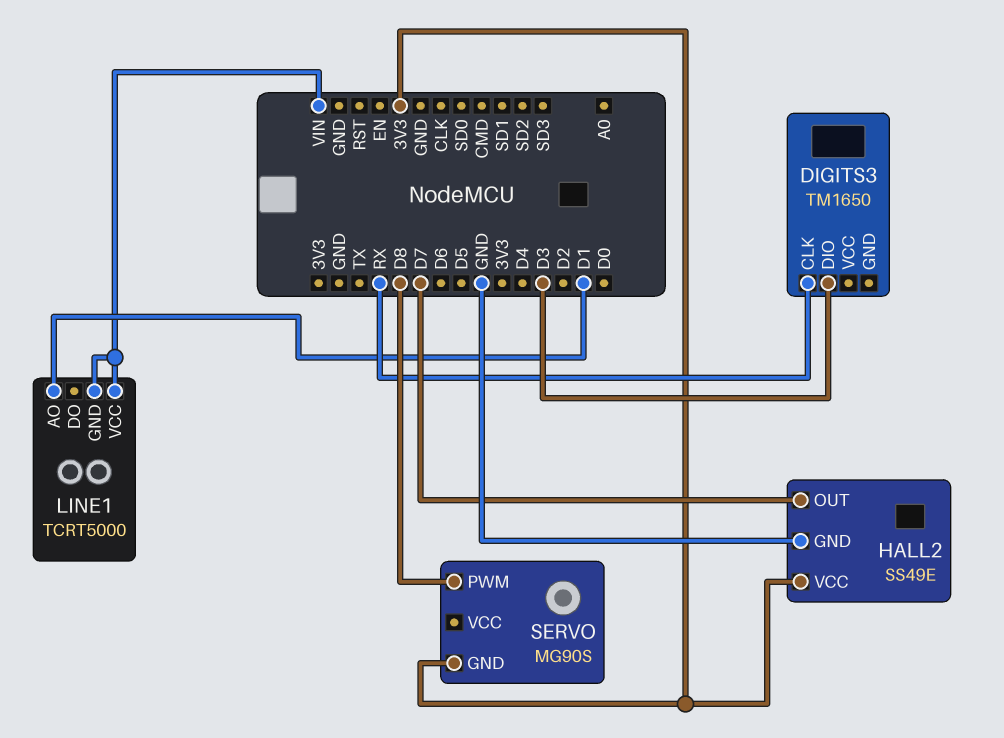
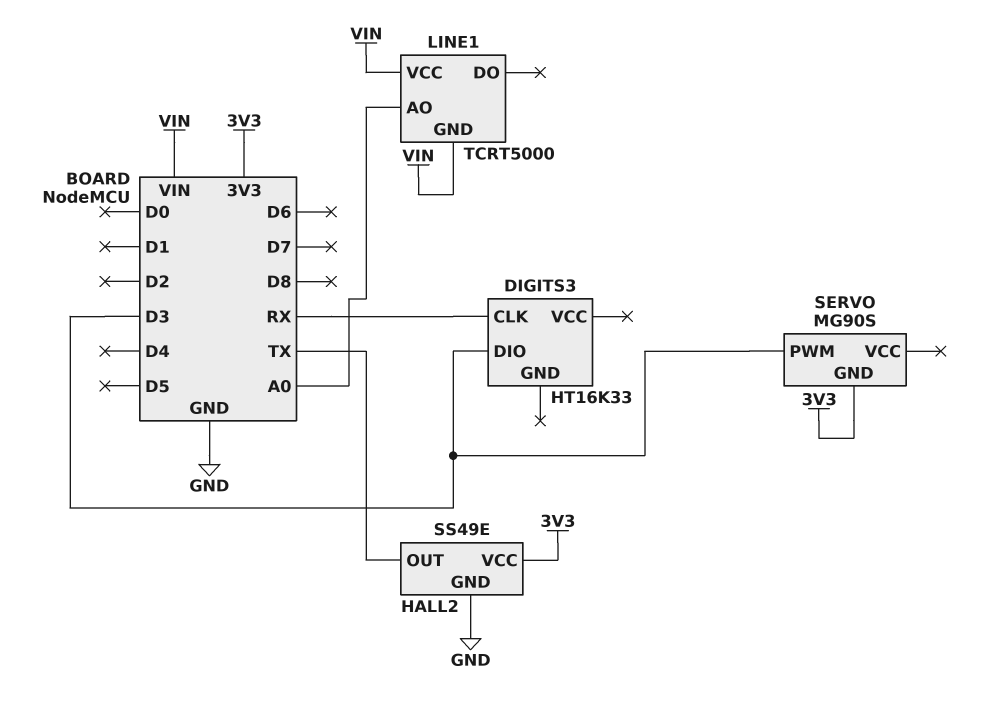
DIGITS3: TM1650 -> HT16K33
HALL2 pin OUT: D7 -> TX
LINE1 pin AO: D1 -> A0
SERVO pin PWM: D8 -> D3

